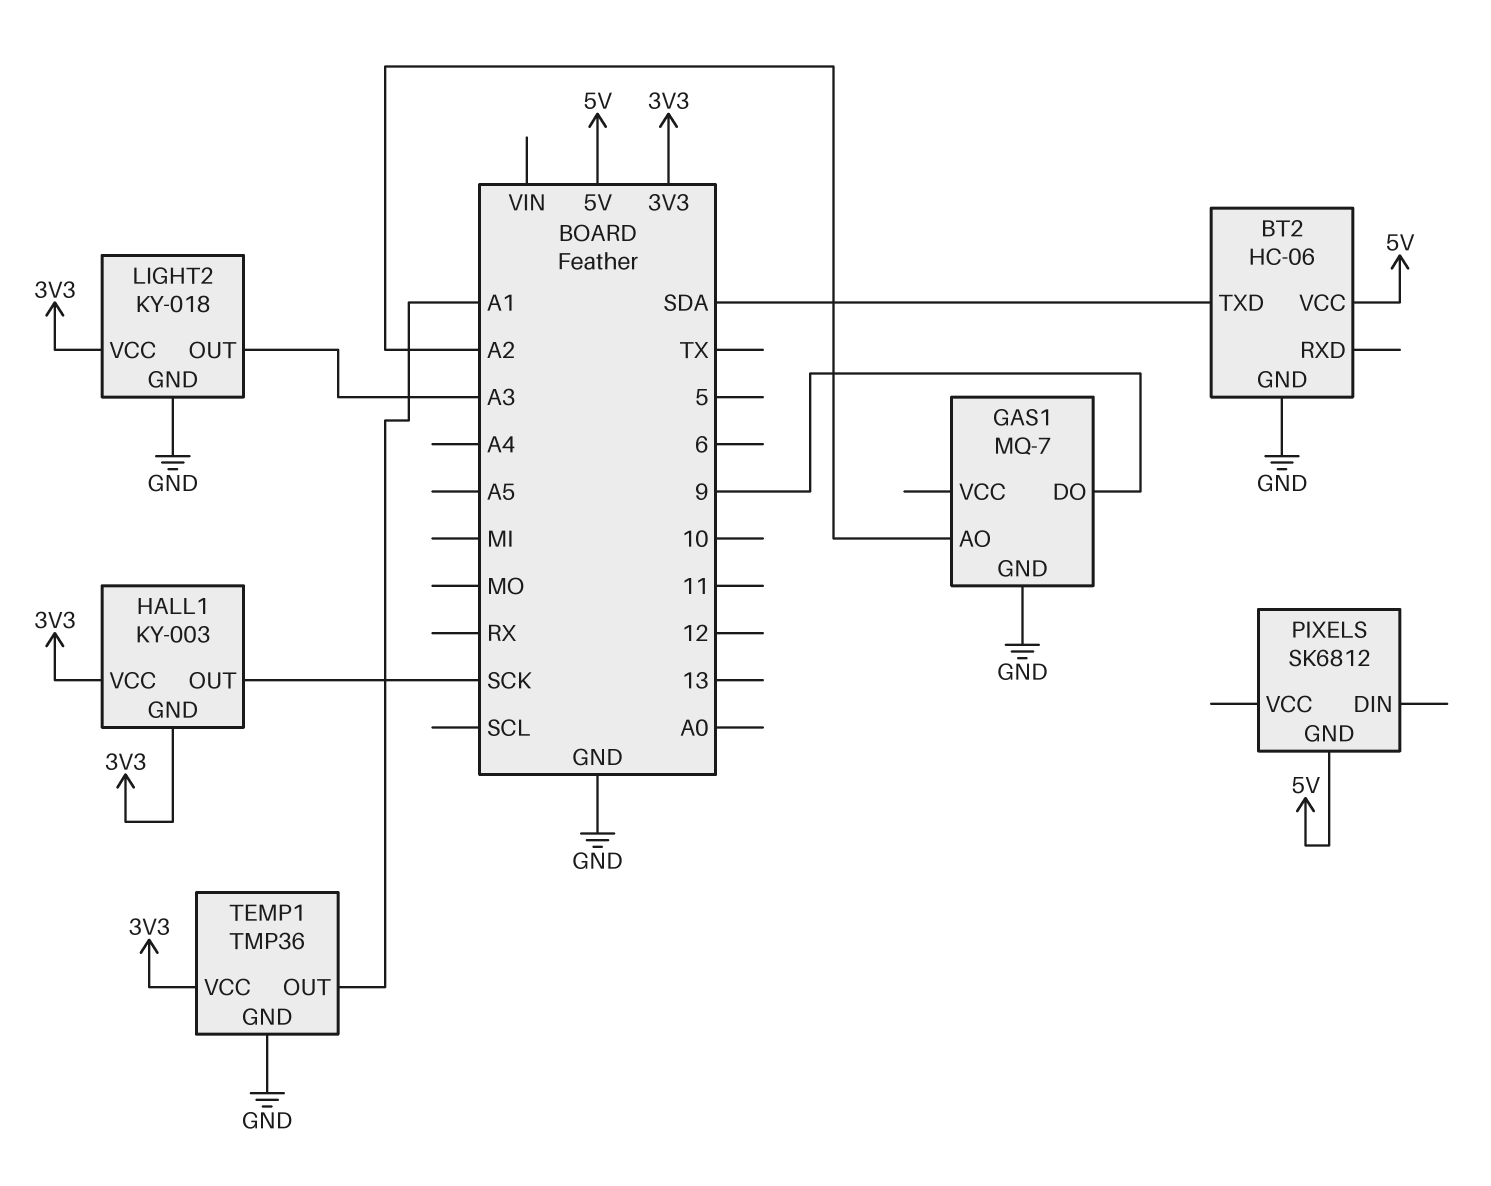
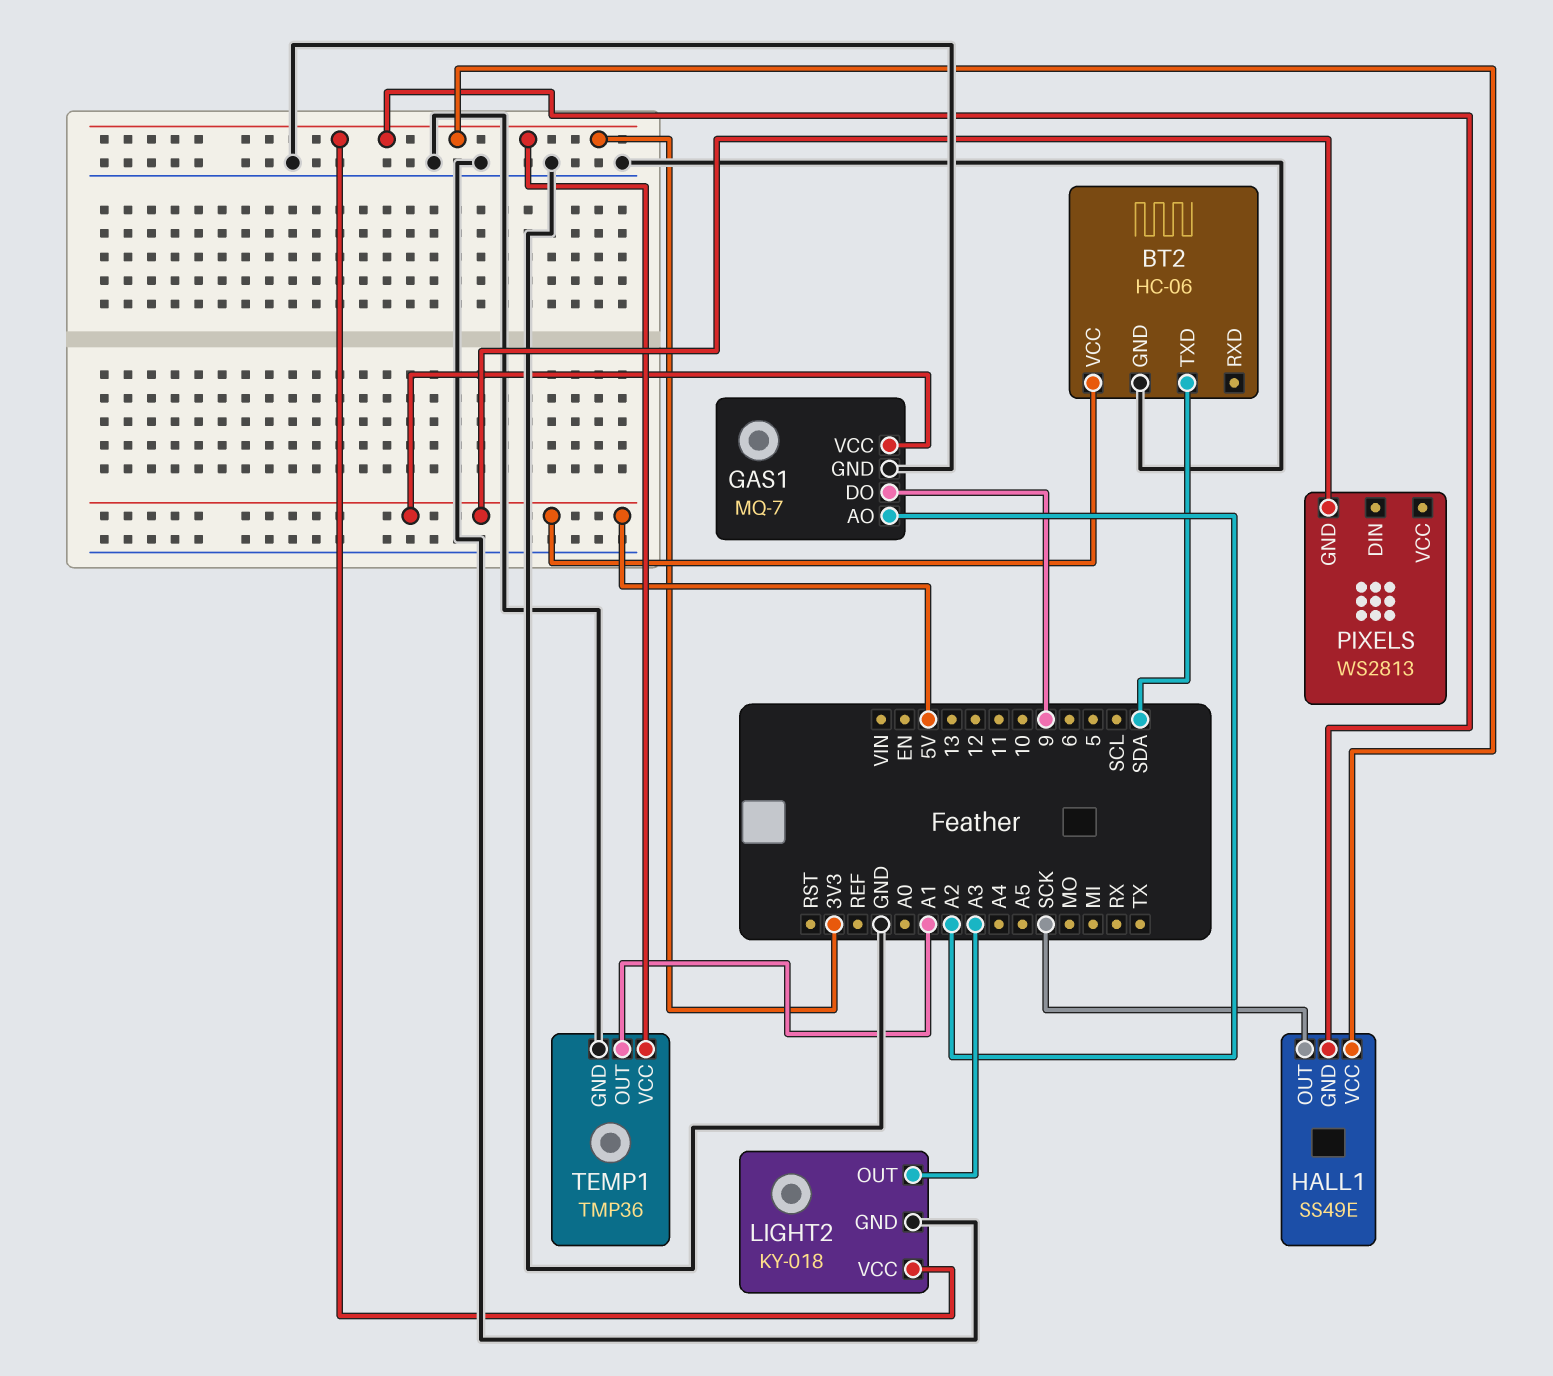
GAS1 pin VCC: none -> 5V
HALL1: KY-003 -> SS49E
PIXELS: SK6812 -> WS2813

